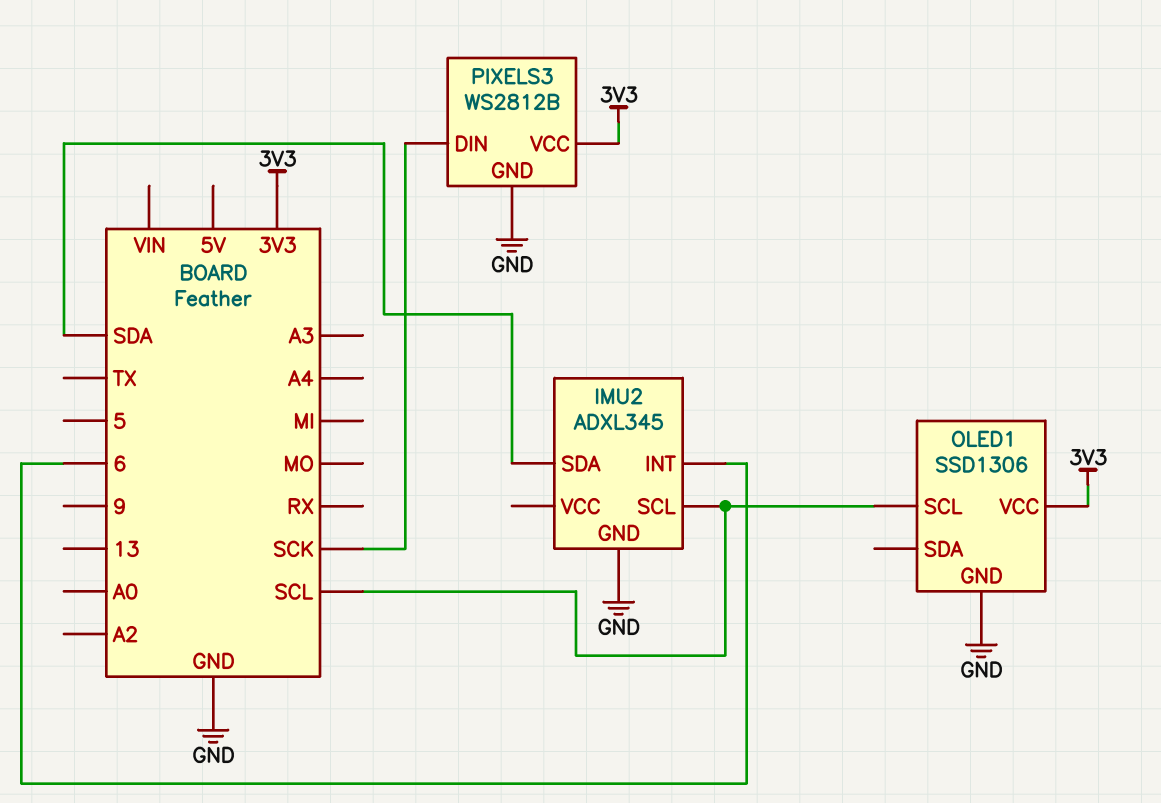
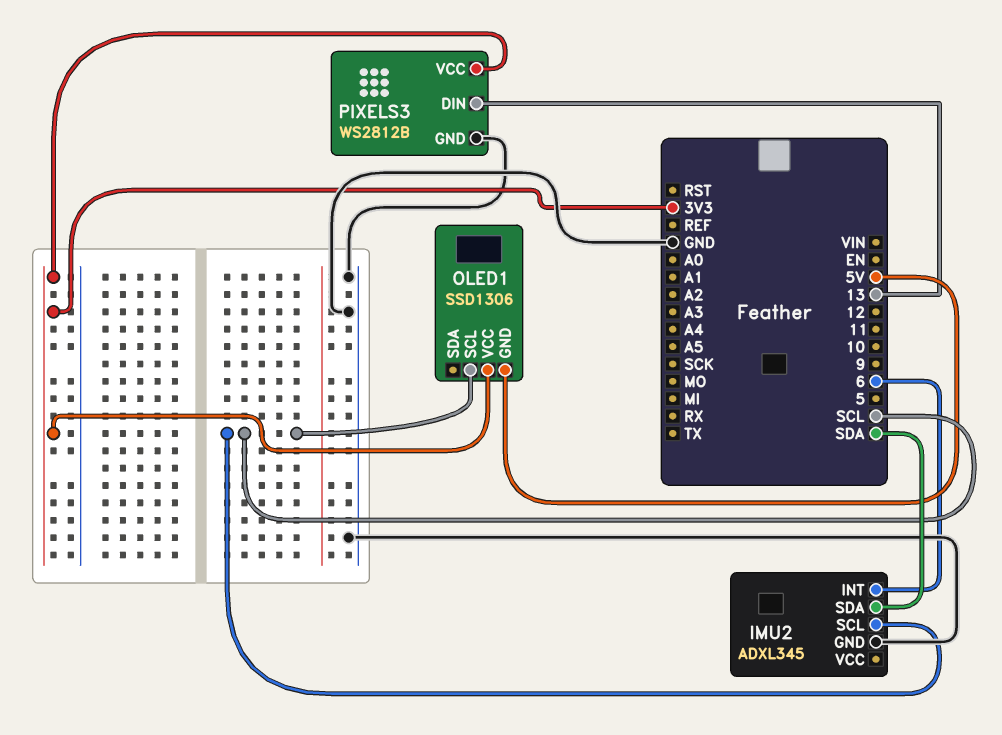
OLED1 pin GND: GND -> 5V
PIXELS3 pin DIN: SCK -> 13

